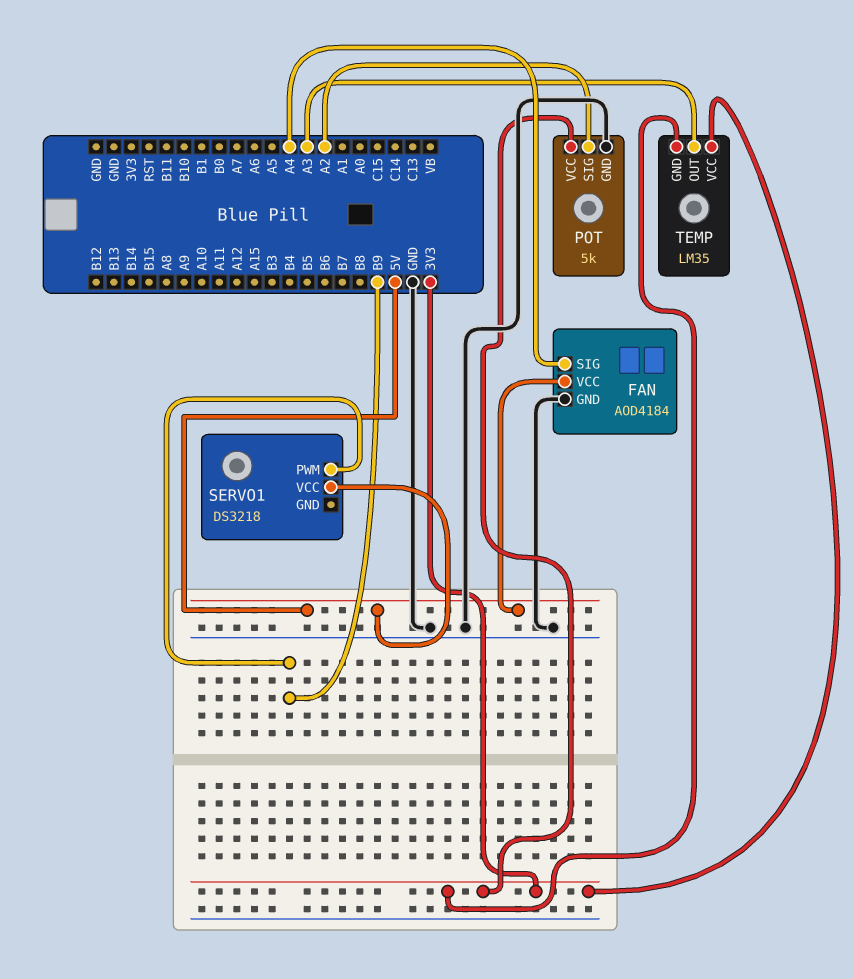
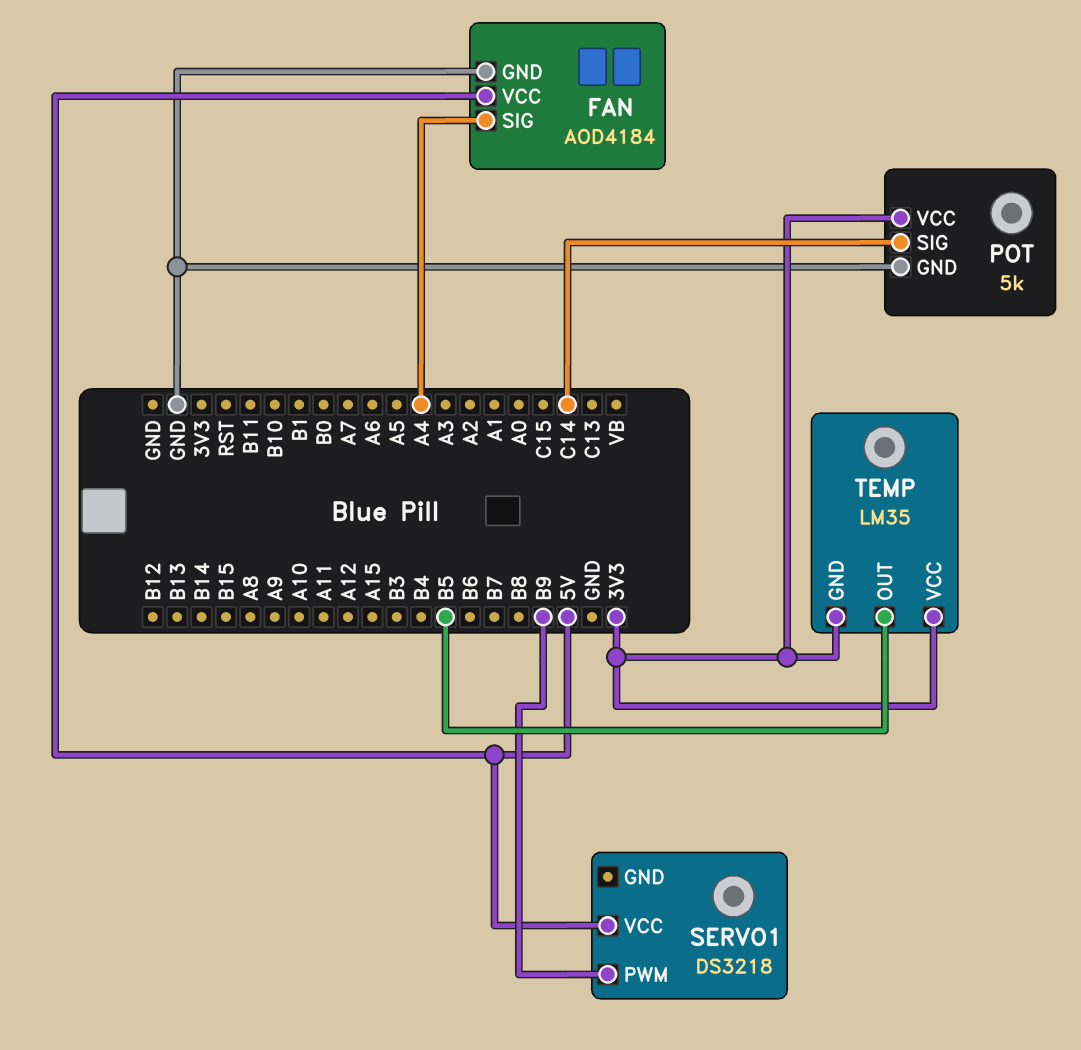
POT pin SIG: A2 -> C14
TEMP pin OUT: A3 -> B5

